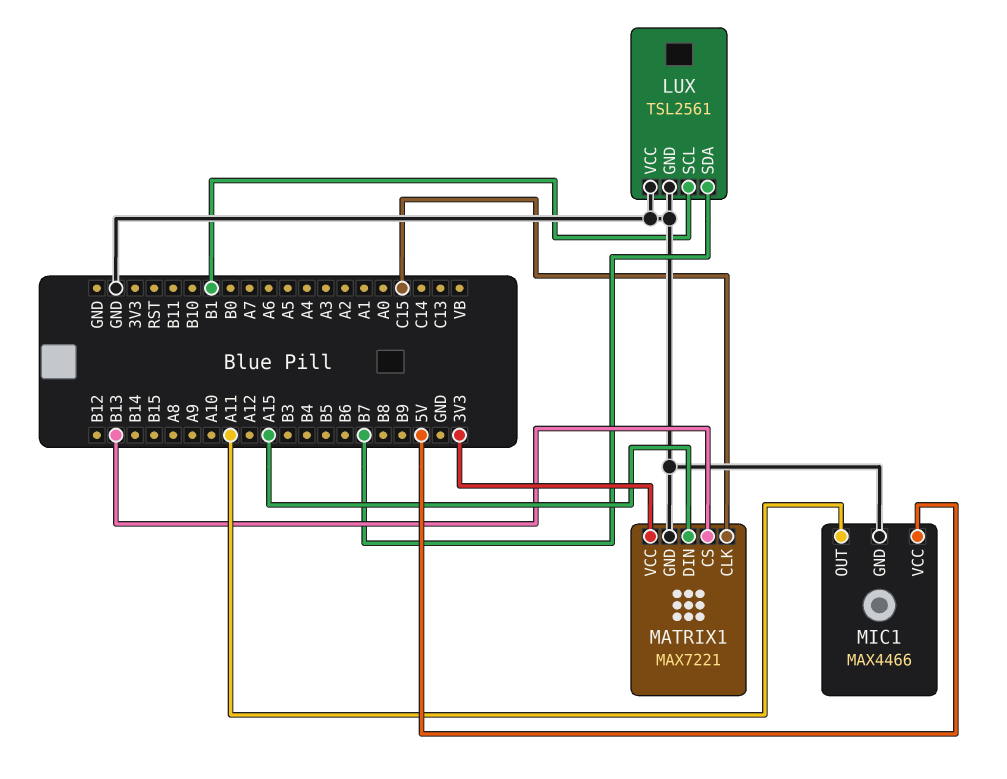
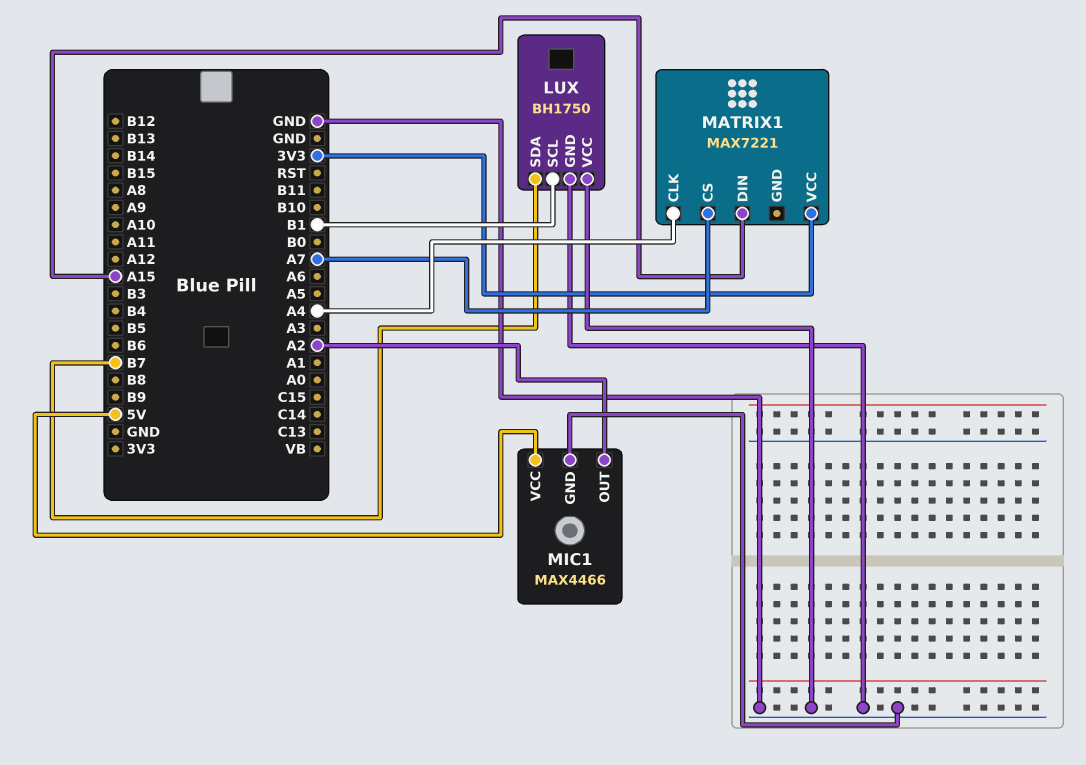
LUX: TSL2561 -> BH1750
MATRIX1 pin CLK: C15 -> A4
MATRIX1 pin CS: B13 -> A7
MATRIX1 pin GND: GND -> none
MIC1 pin OUT: A11 -> A2

